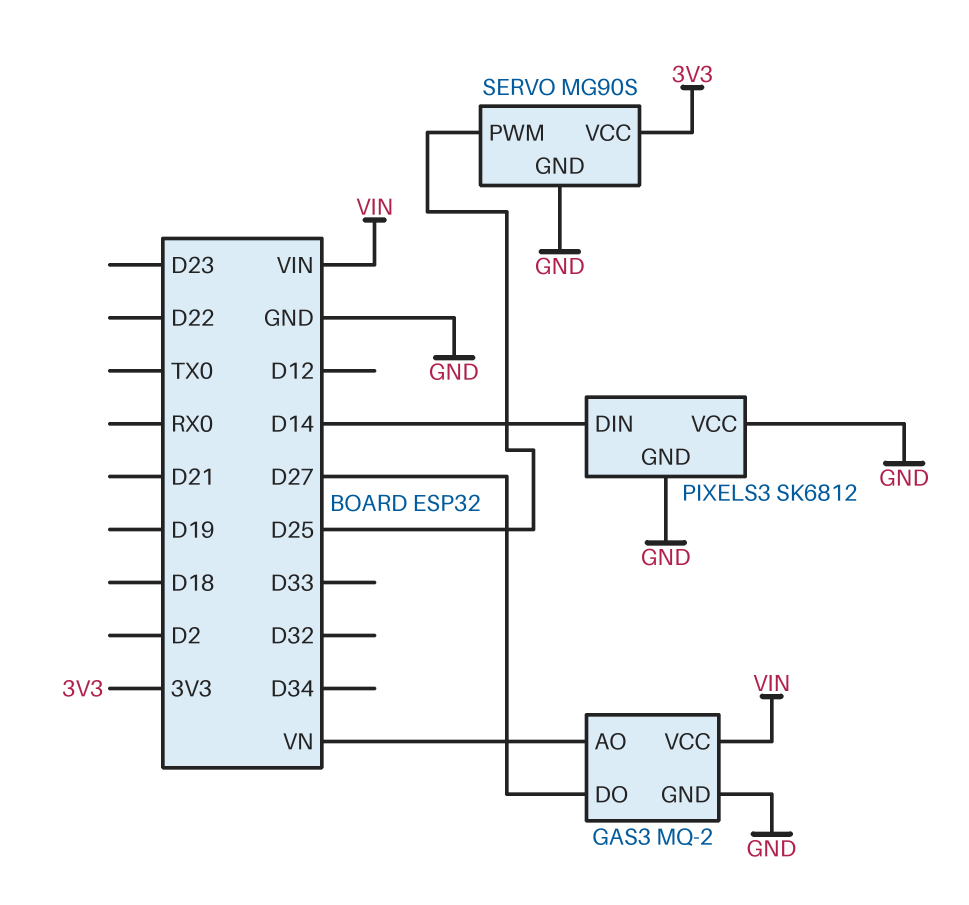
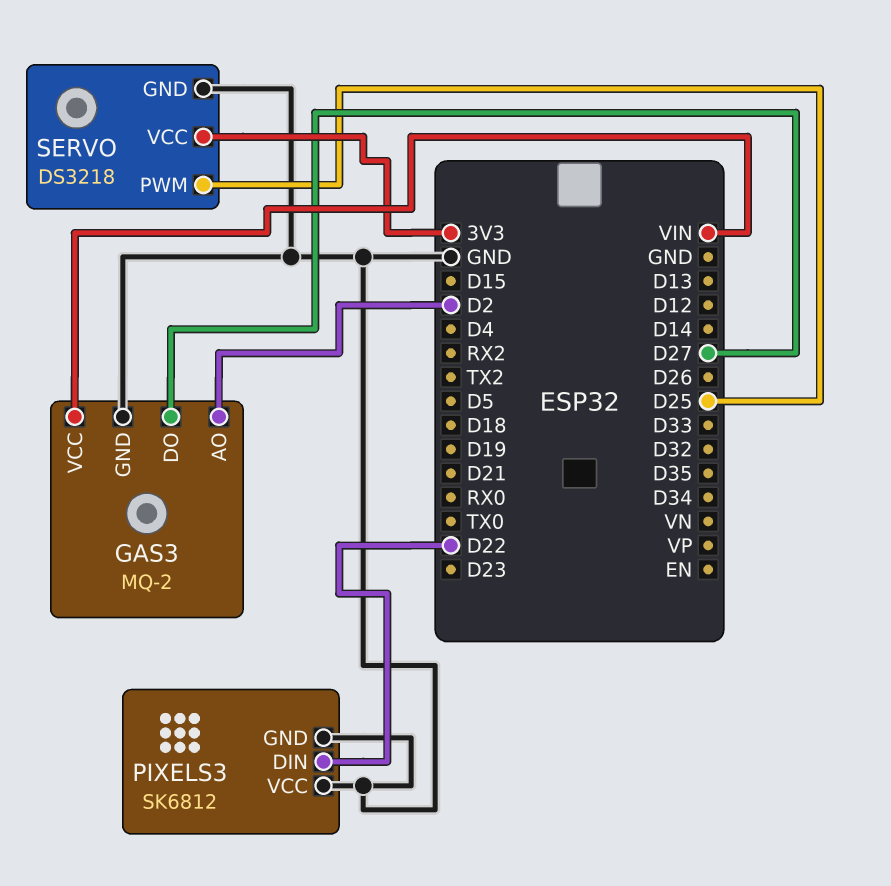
GAS3 pin AO: VN -> D2
PIXELS3 pin DIN: D14 -> D22
SERVO: MG90S -> DS3218

